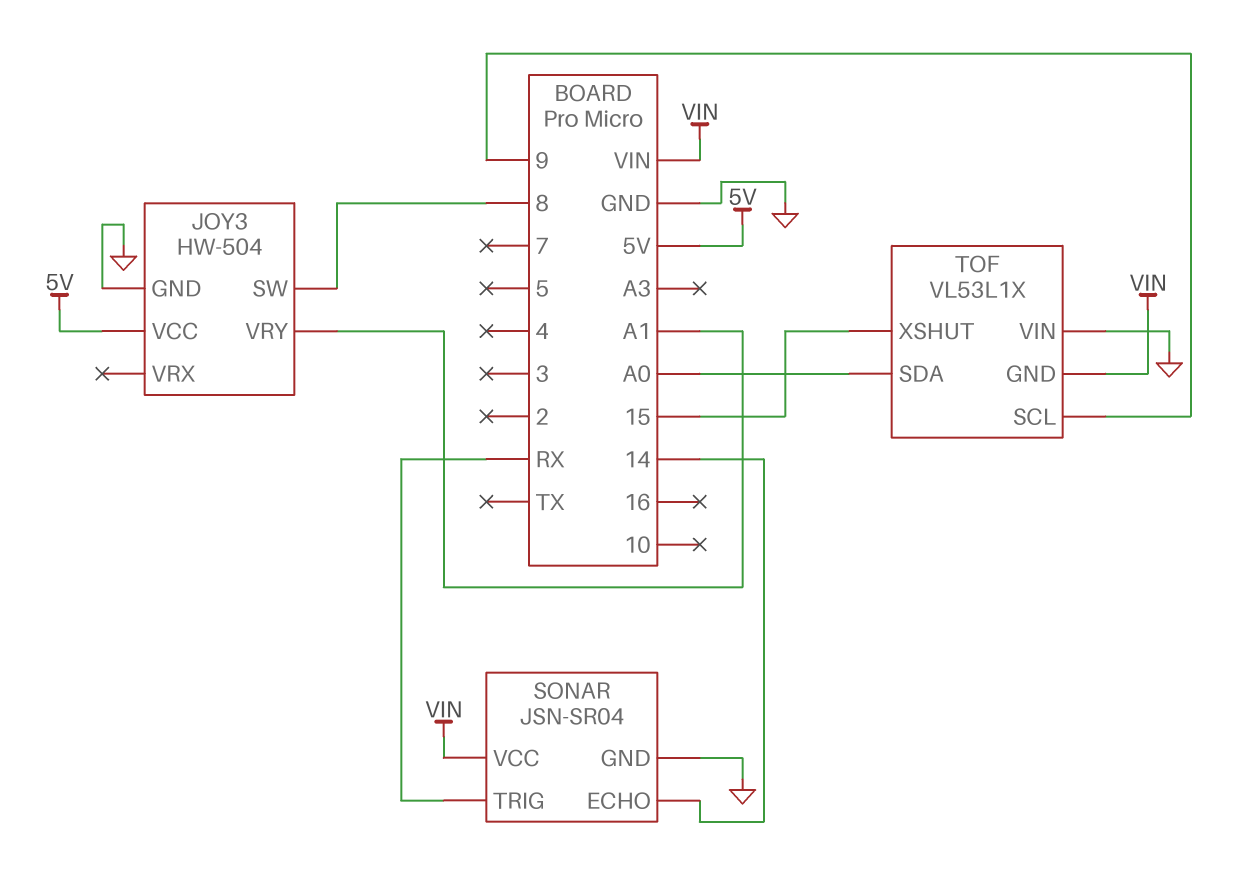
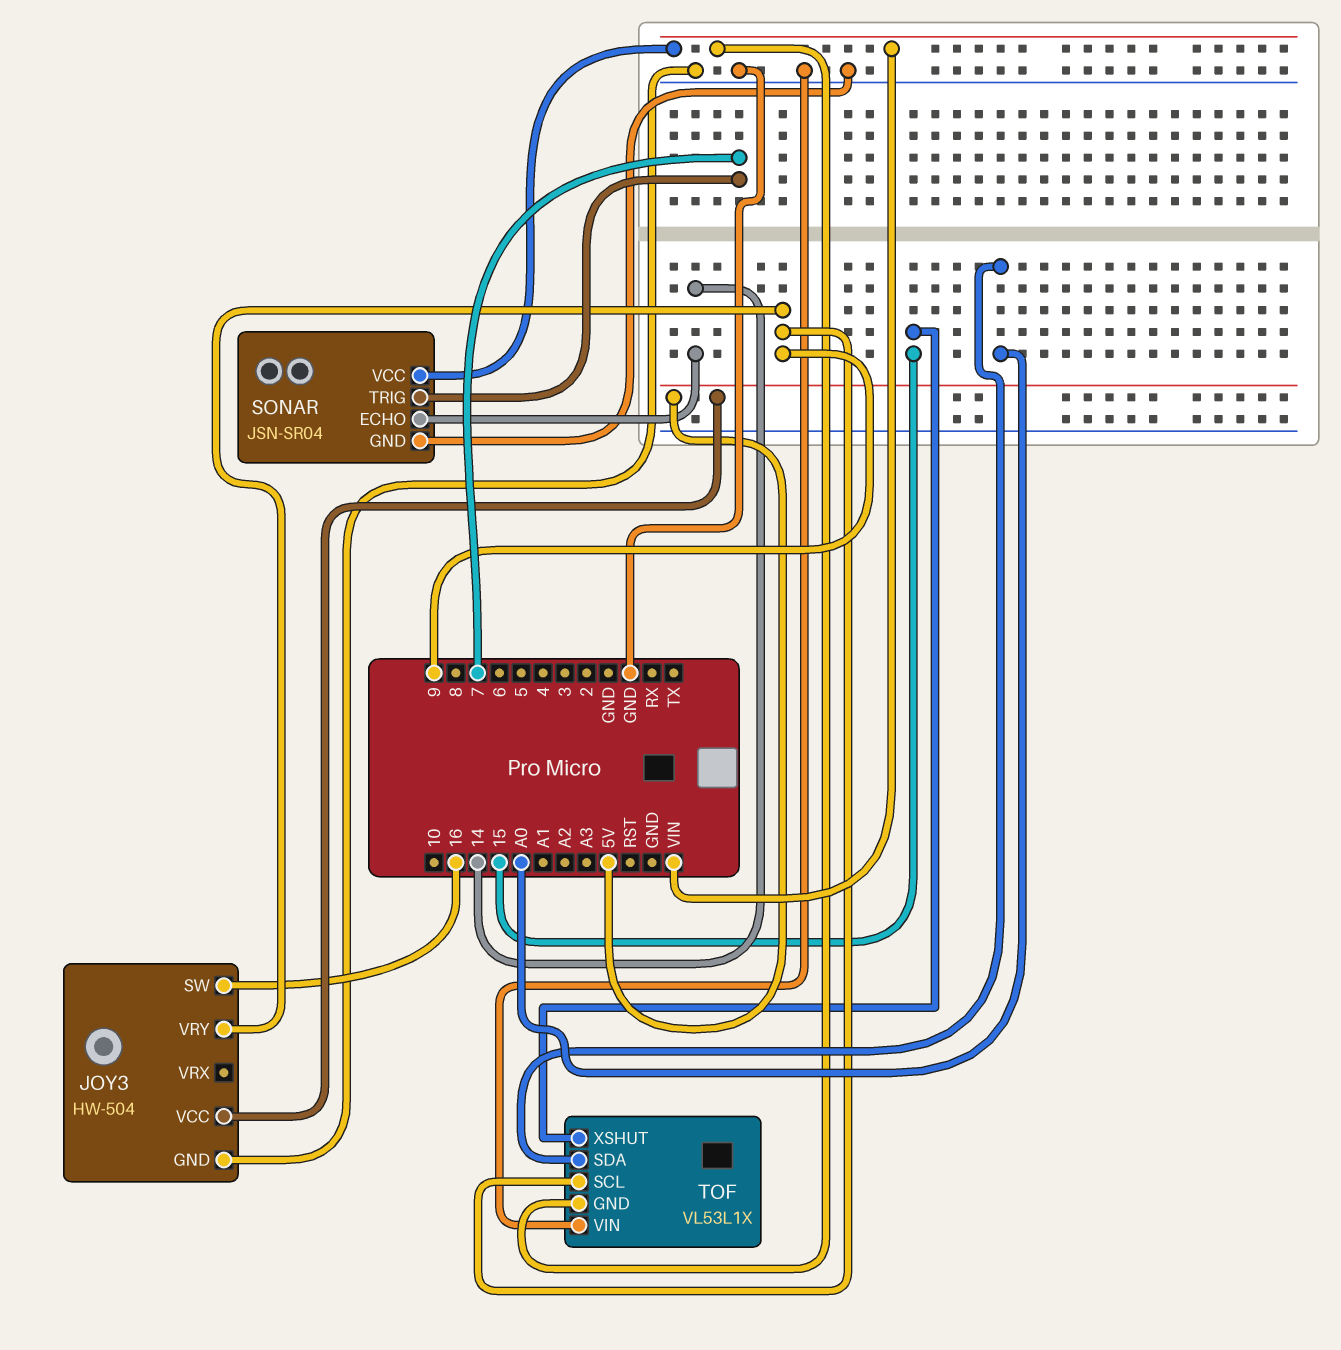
JOY3 pin SW: 8 -> 16
JOY3 pin VRY: A1 -> 9
SONAR pin TRIG: RX -> 7

